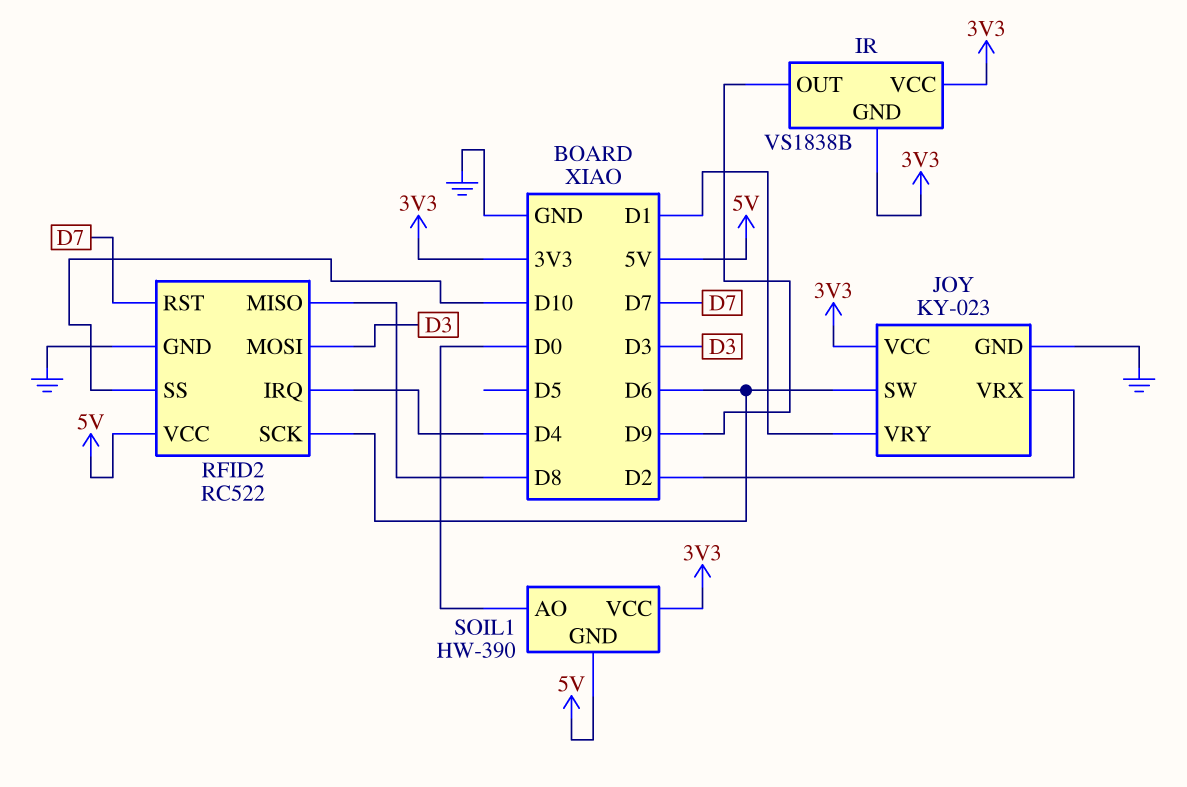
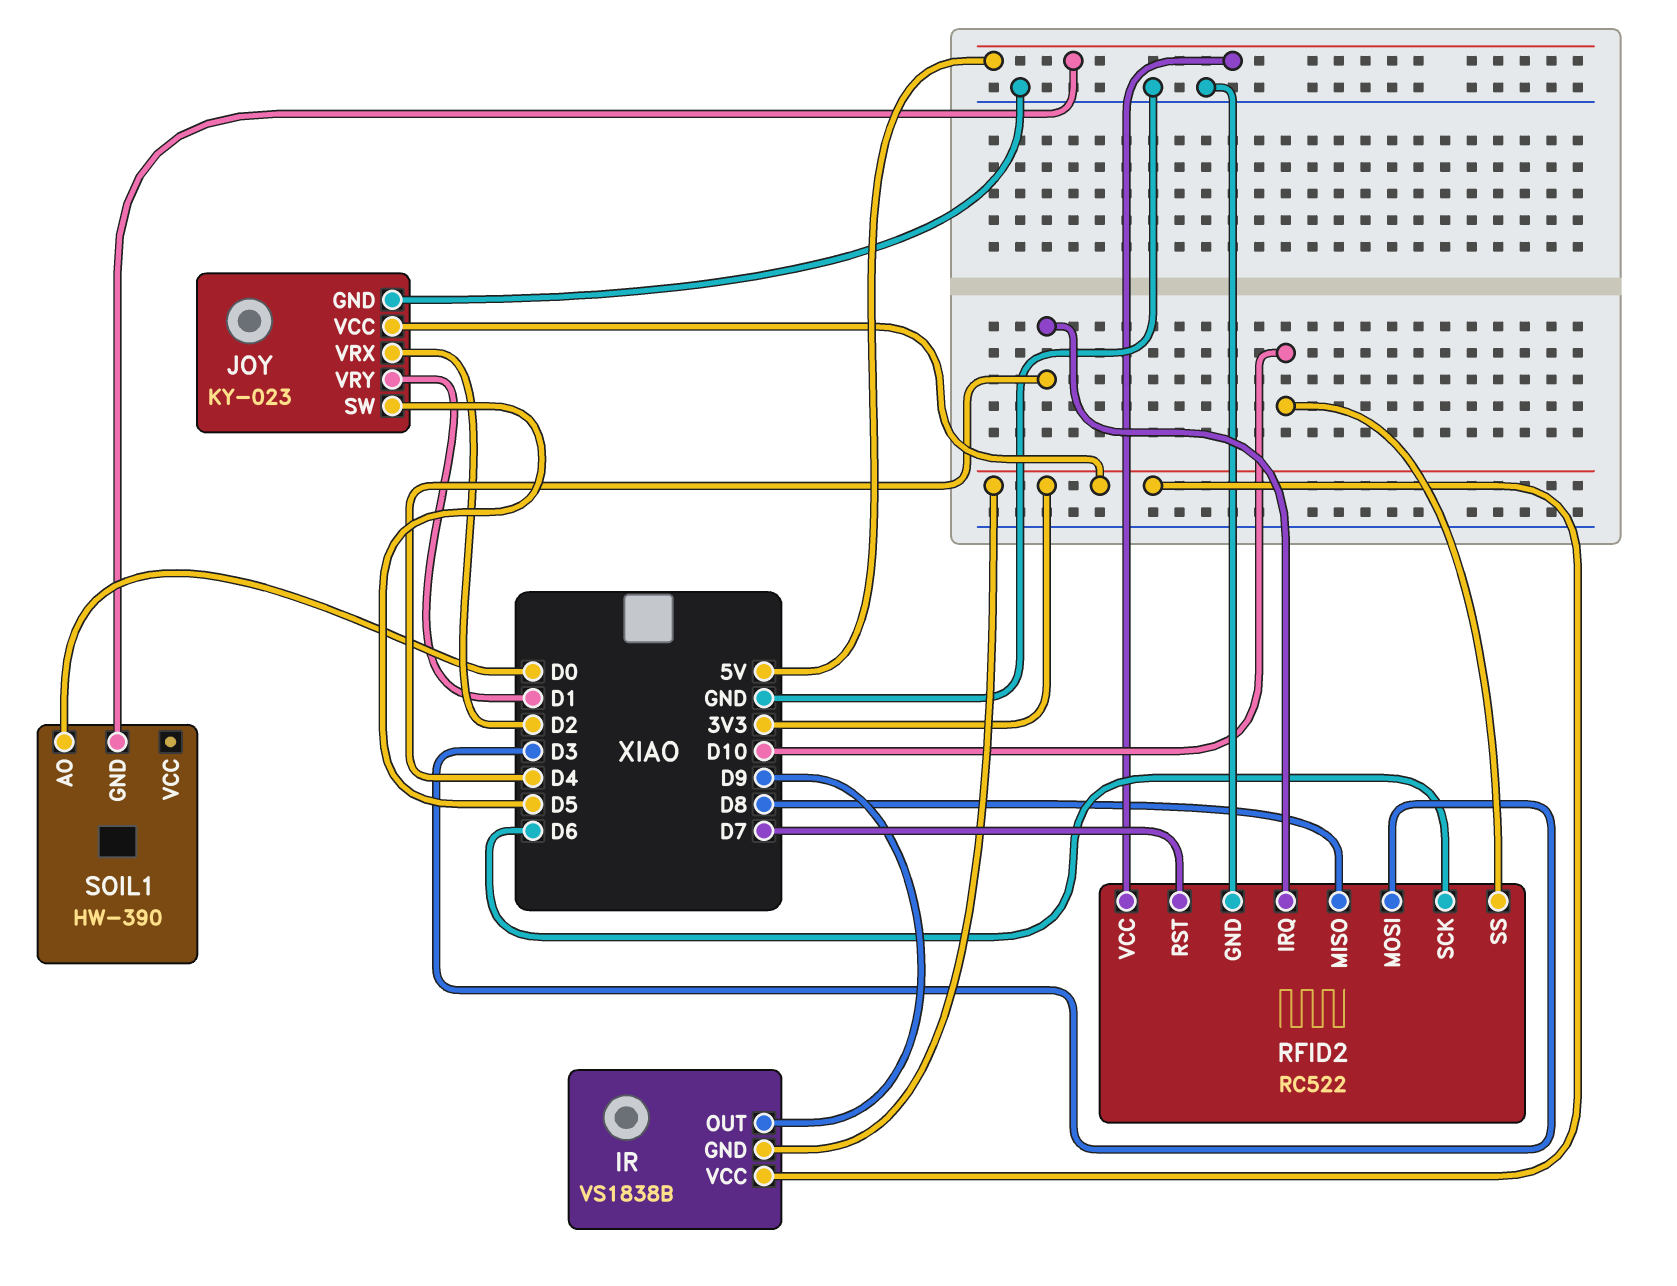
JOY pin SW: D6 -> D5
SOIL1 pin VCC: 3V3 -> none

